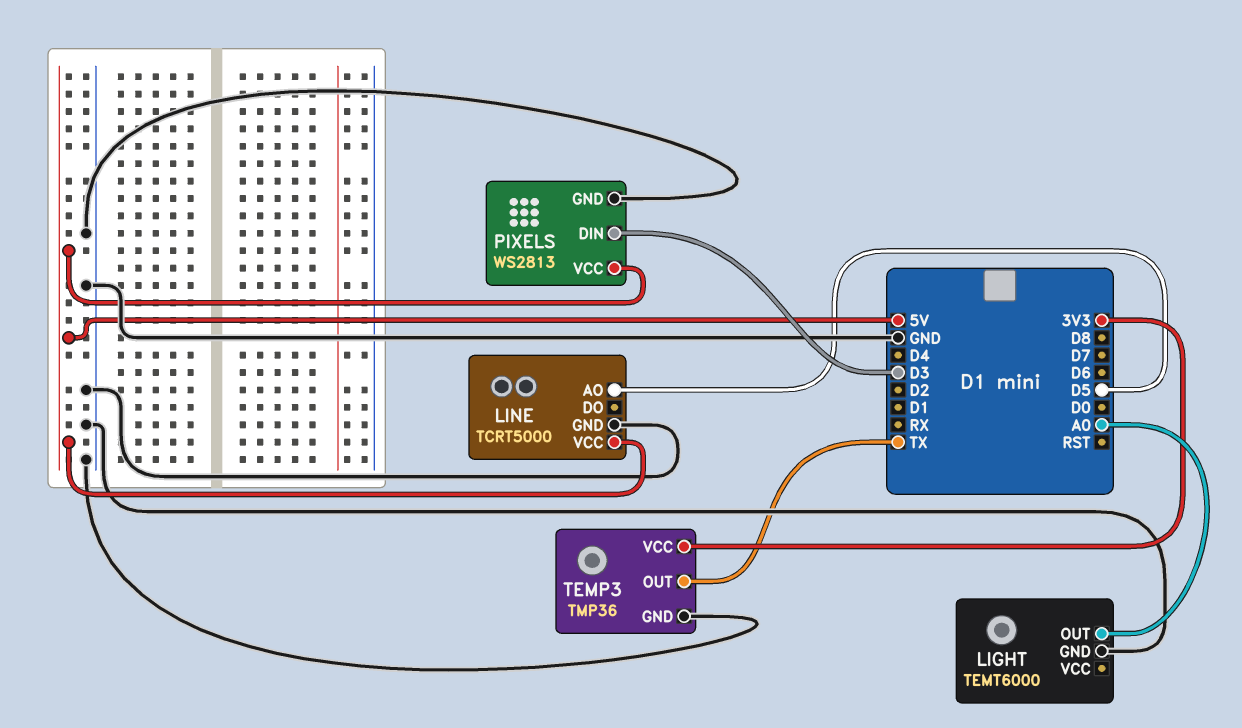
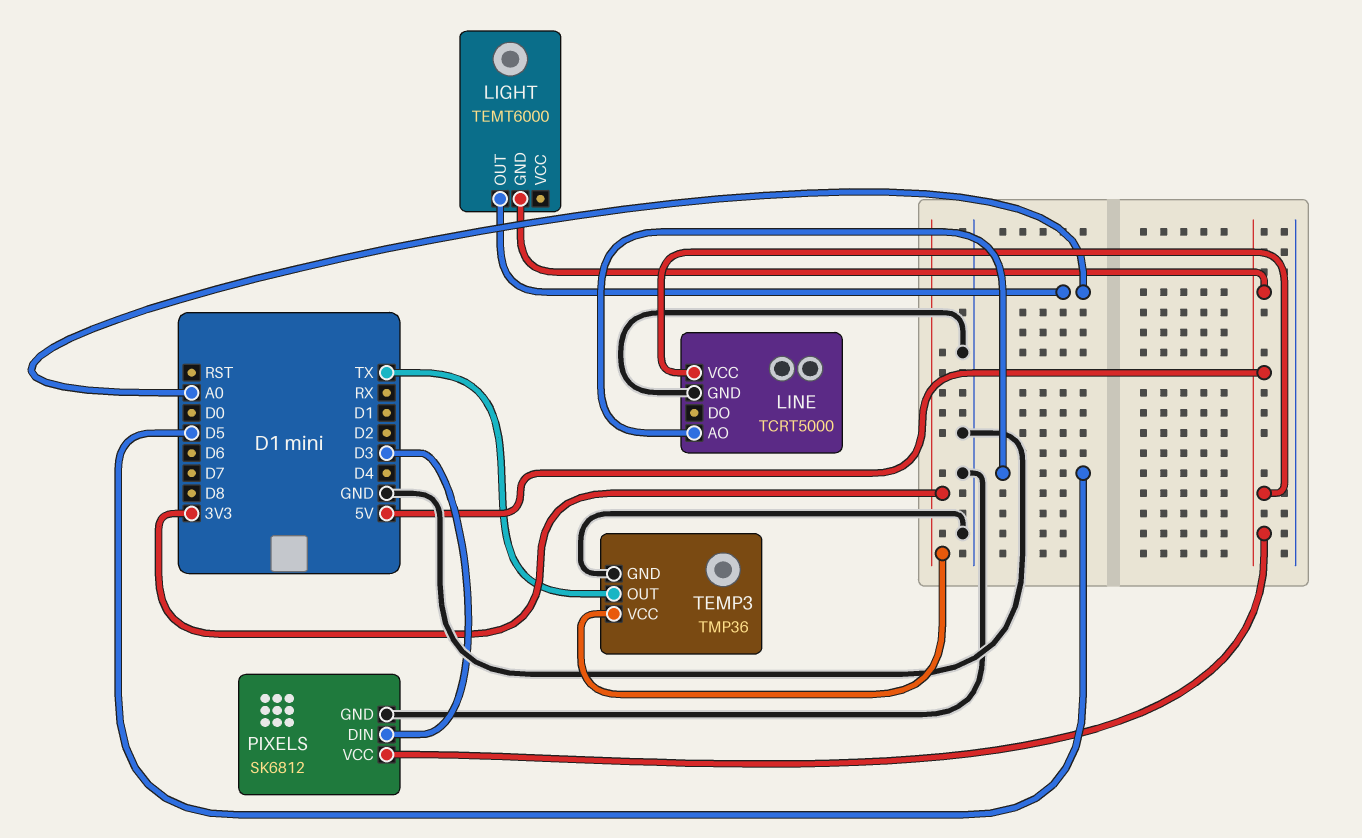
LIGHT pin GND: GND -> 5V
PIXELS: WS2813 -> SK6812

